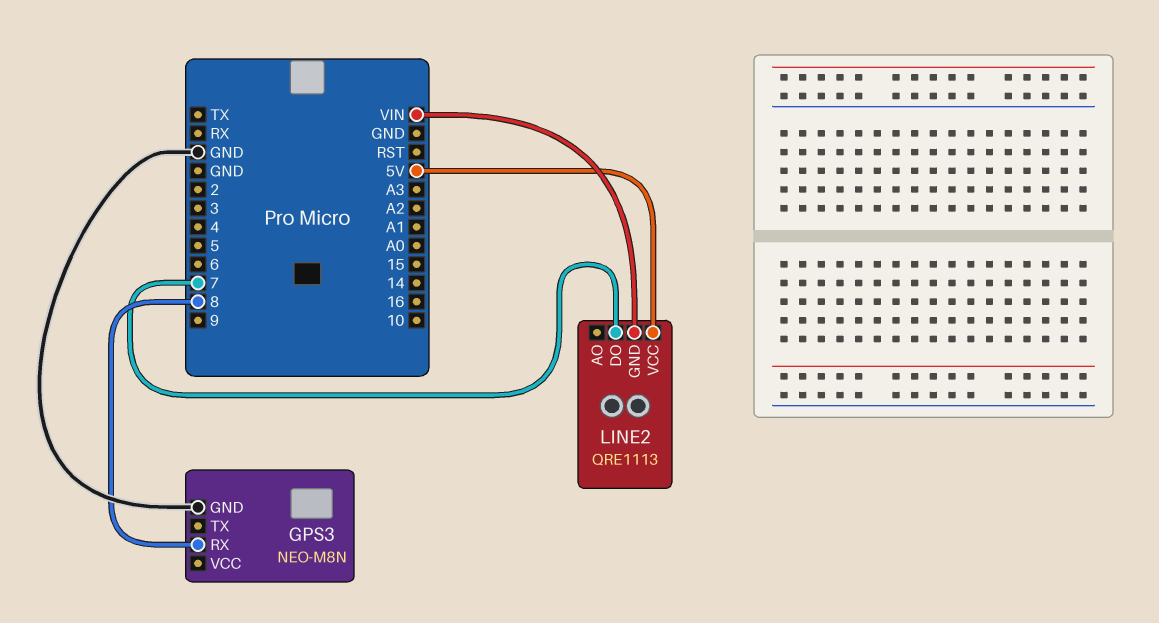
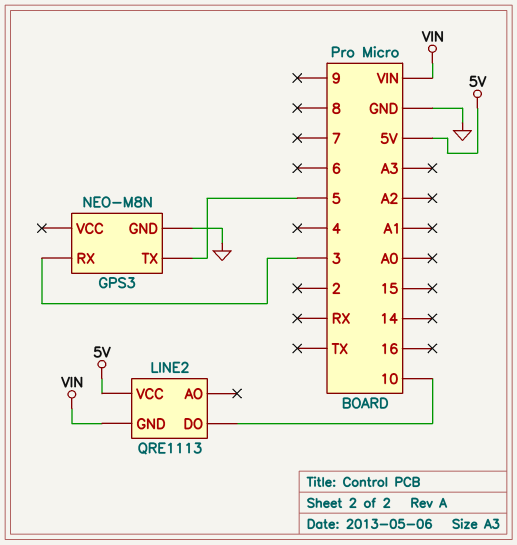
GPS3 pin RX: 8 -> 3
GPS3 pin TX: none -> 5
LINE2 pin DO: 7 -> 10

